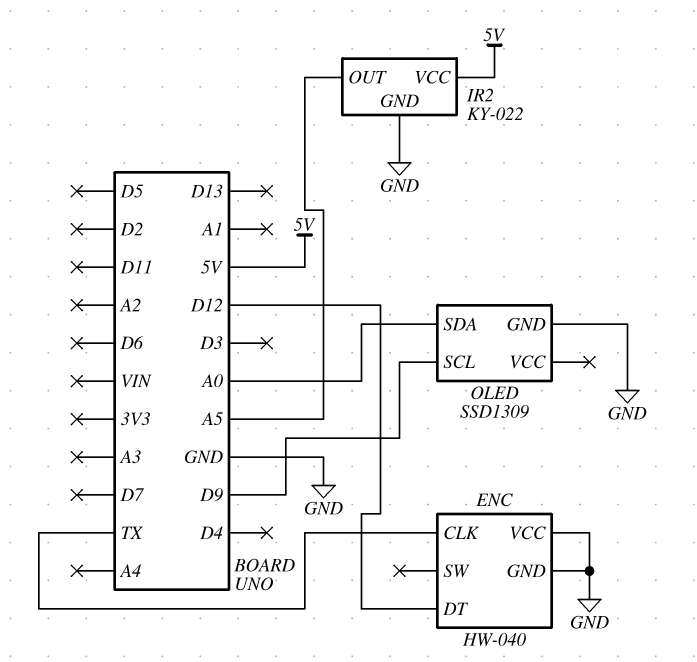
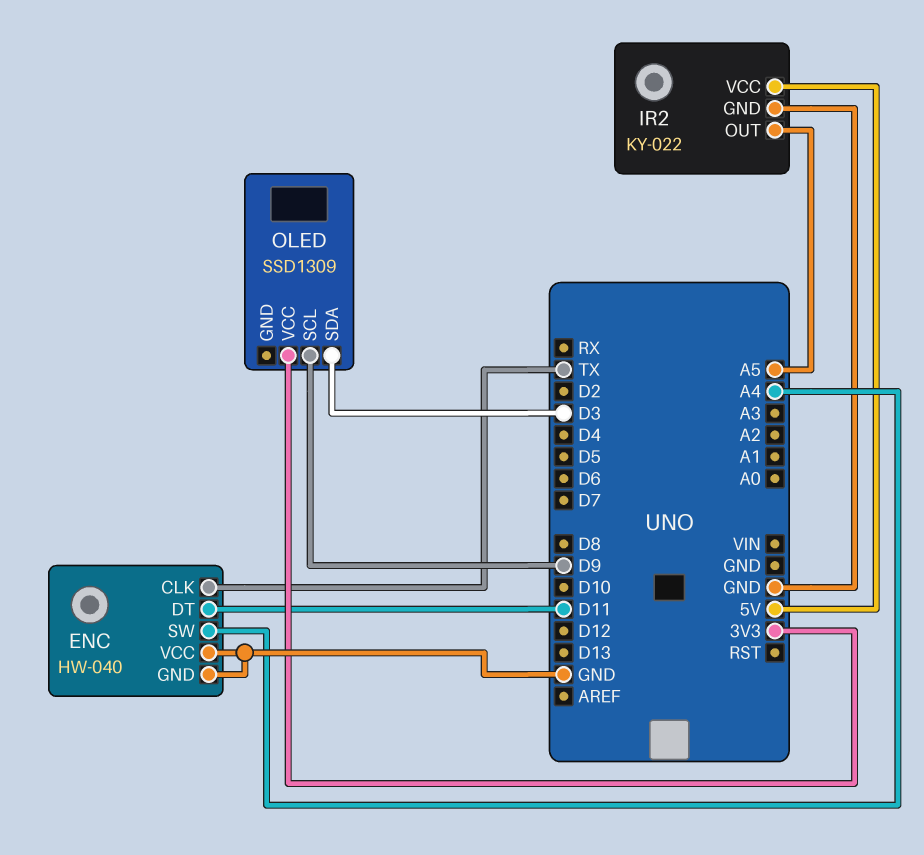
ENC pin DT: D12 -> D11
ENC pin SW: none -> A4
OLED pin GND: GND -> none
OLED pin SDA: A0 -> D3
OLED pin VCC: none -> 3V3

